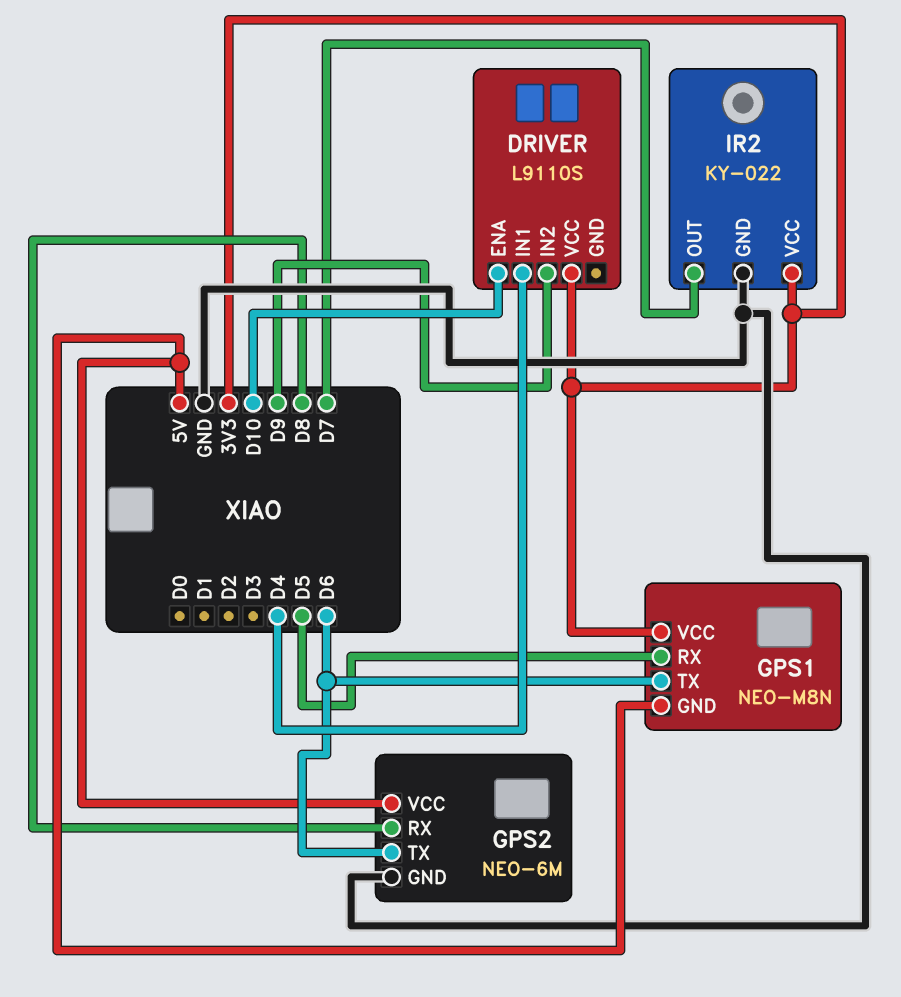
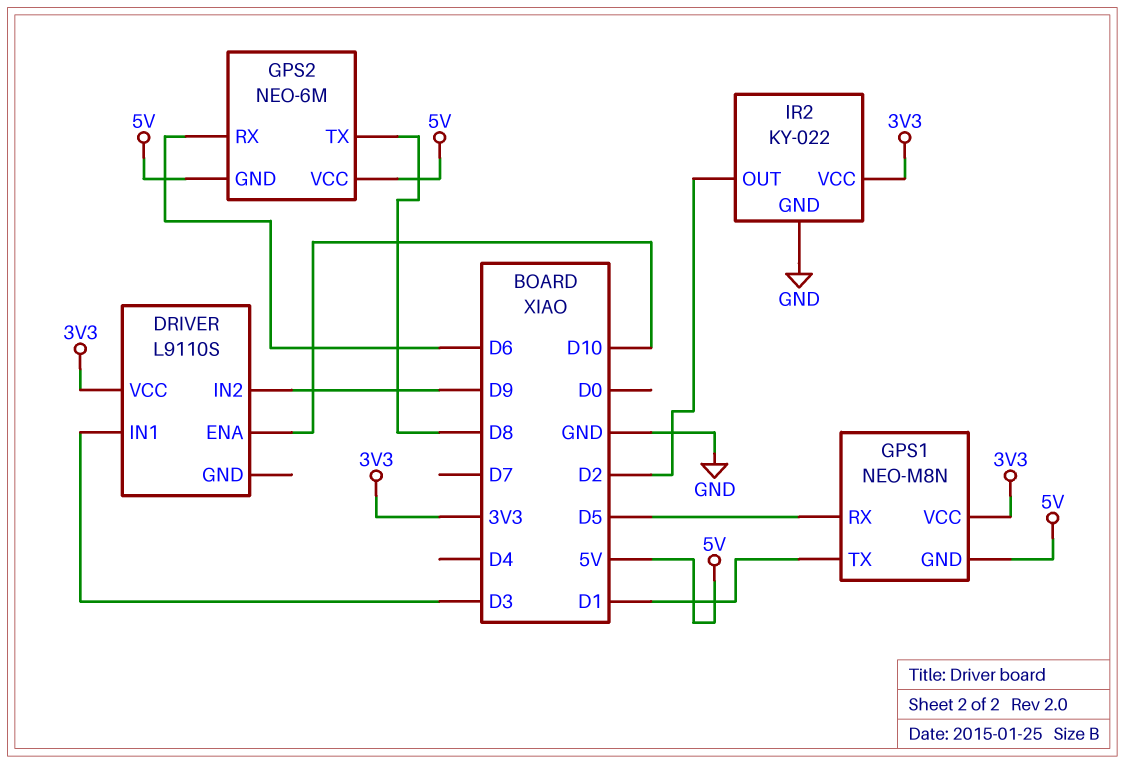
DRIVER pin IN1: D4 -> D3
GPS1 pin TX: D6 -> D1
GPS2 pin GND: GND -> 5V
GPS2 pin RX: D8 -> D6
GPS2 pin TX: D6 -> D8
IR2 pin OUT: D7 -> D2

